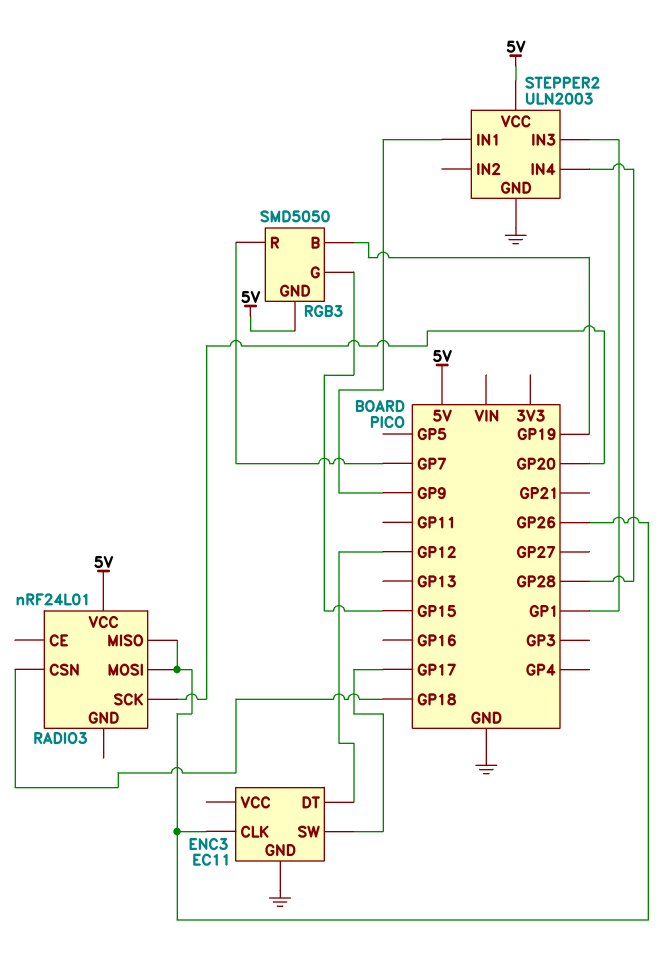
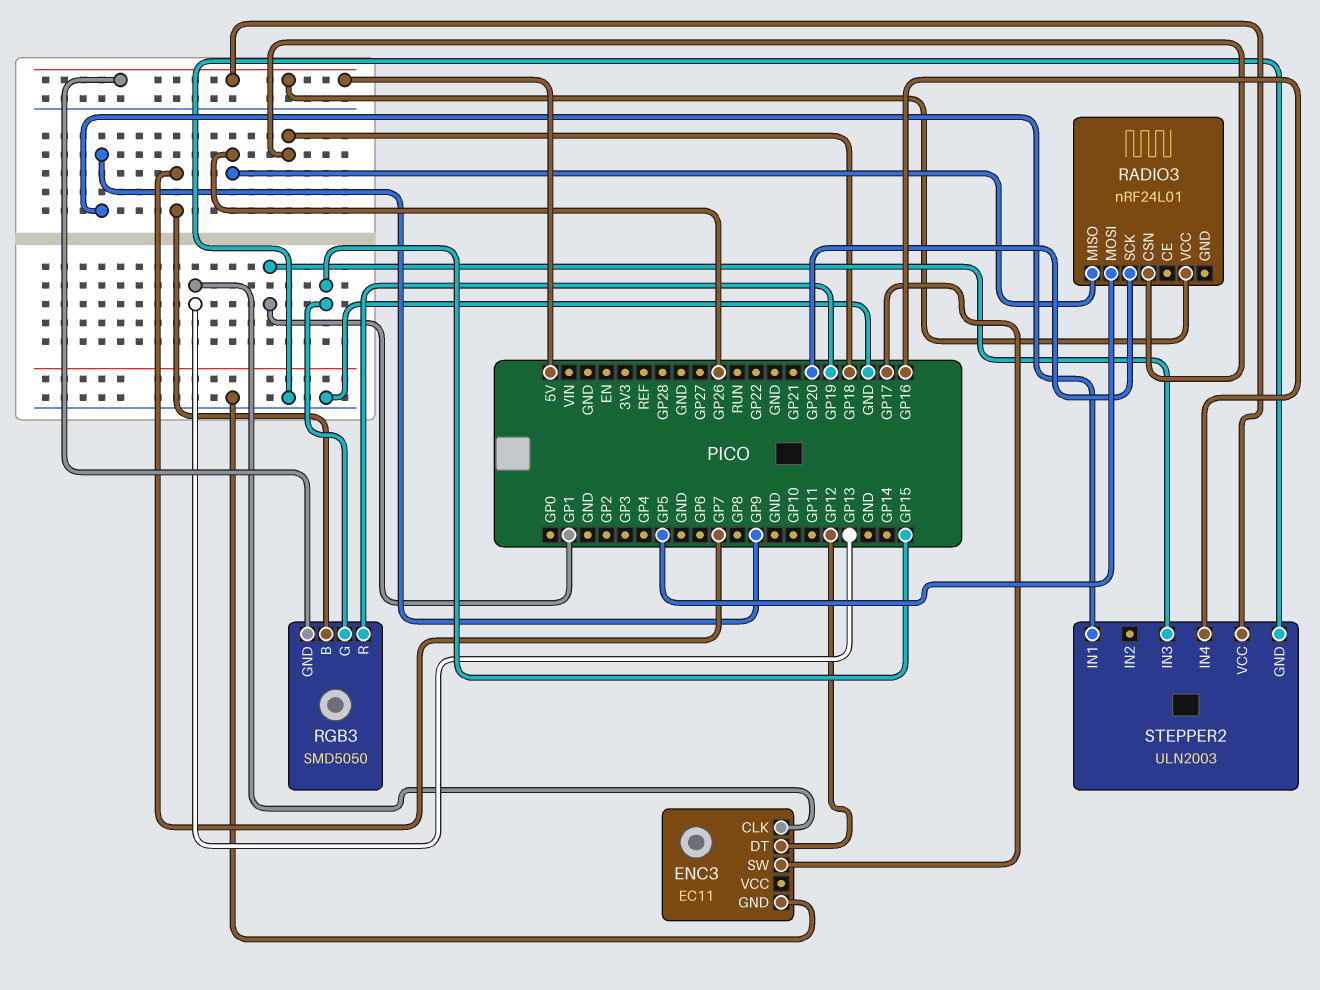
ENC3 pin CLK: GP26 -> GP13
RADIO3 pin MOSI: GP26 -> GP5
RGB3 pin B: GP19 -> GP7
RGB3 pin R: GP7 -> GP19
STEPPER2 pin IN4: GP28 -> GP16

